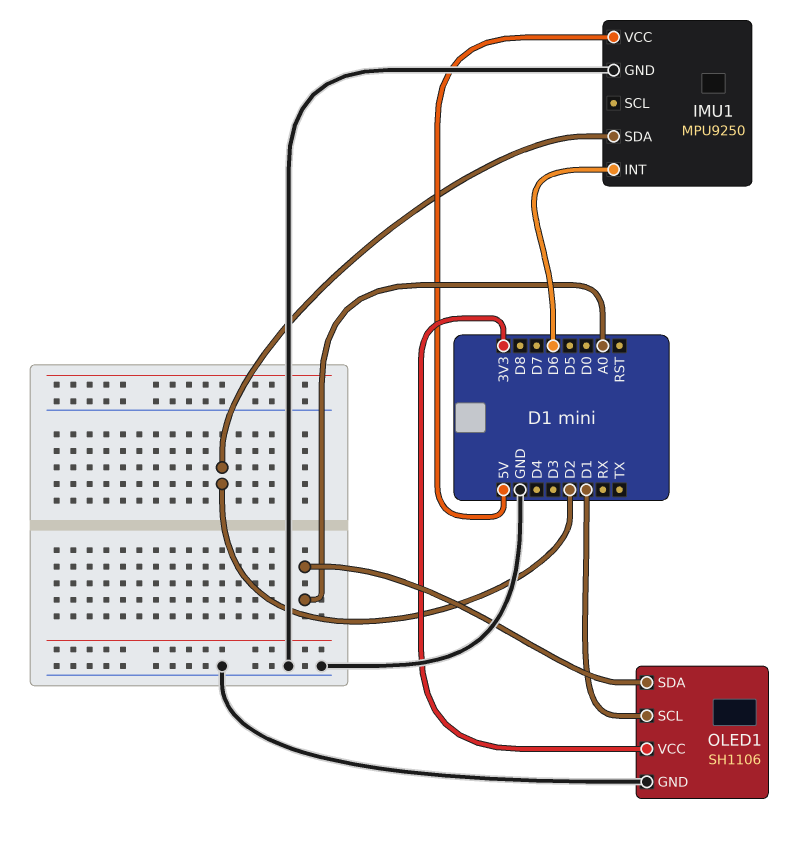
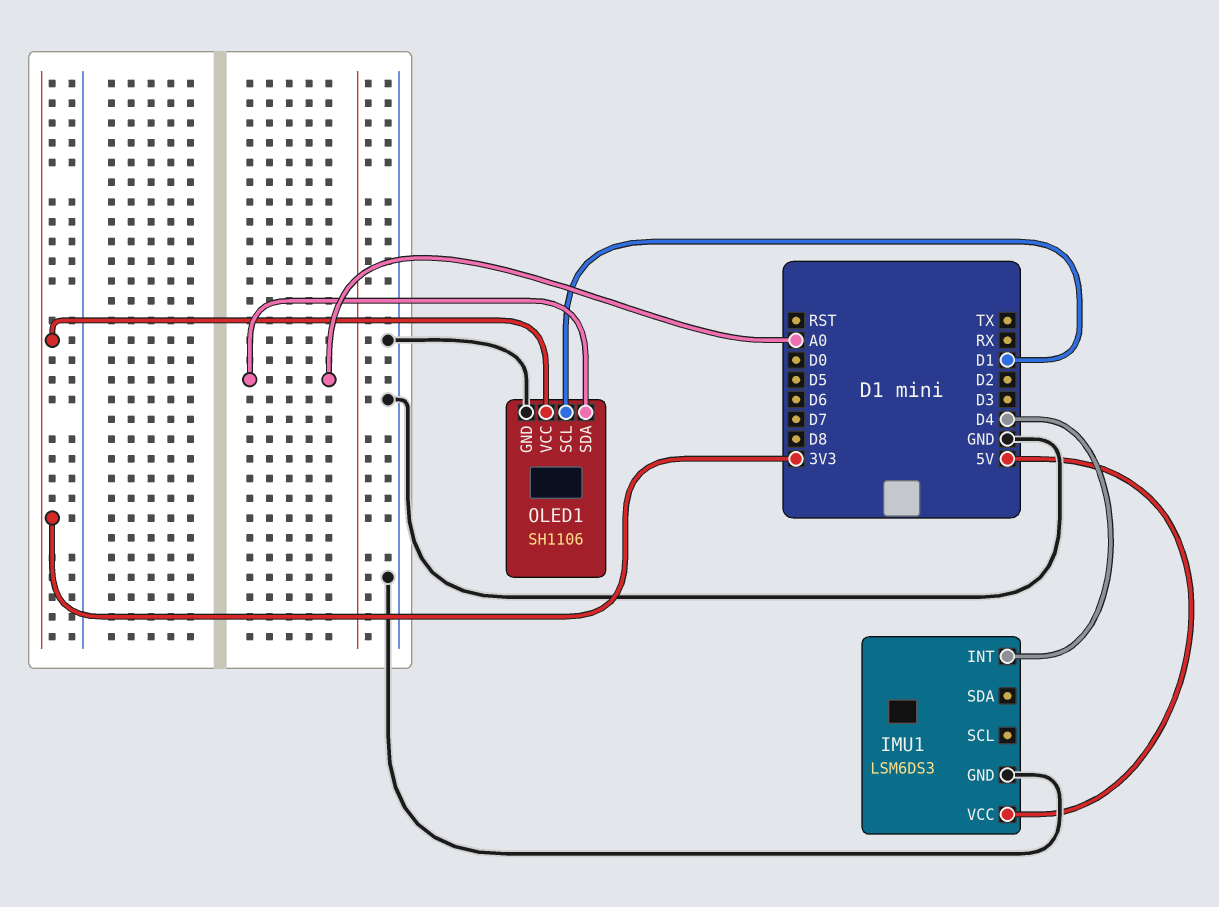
IMU1: MPU9250 -> LSM6DS3
IMU1 pin INT: D6 -> D4
IMU1 pin SDA: D2 -> none

